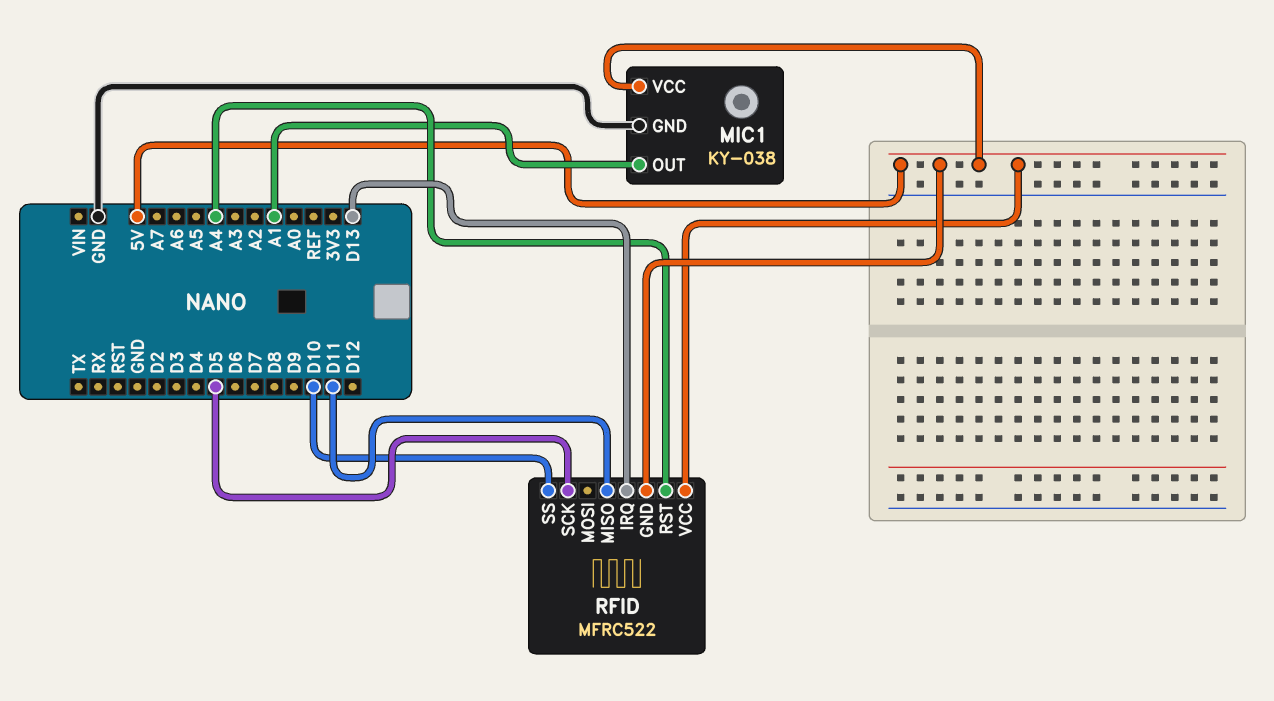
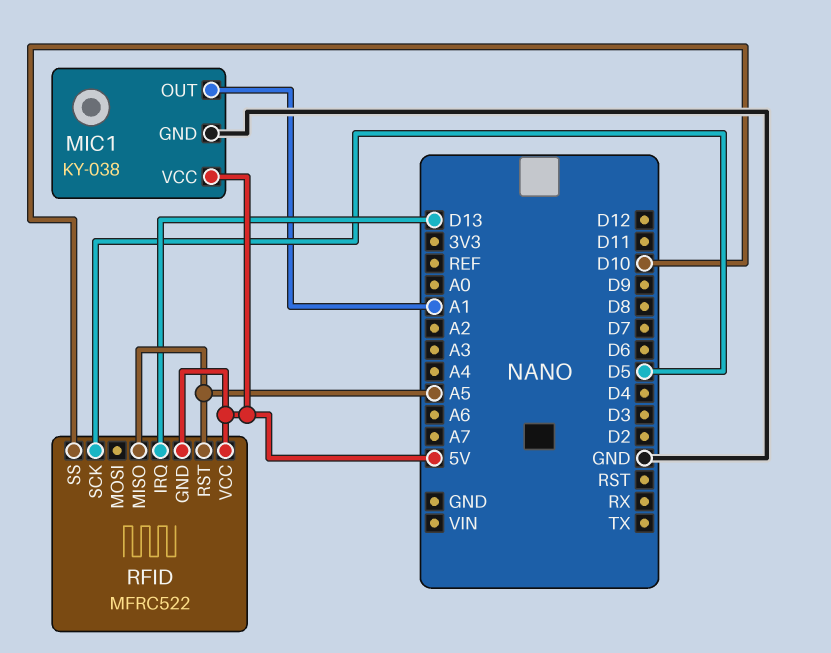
RFID pin MISO: D11 -> A5
RFID pin RST: A4 -> A5

